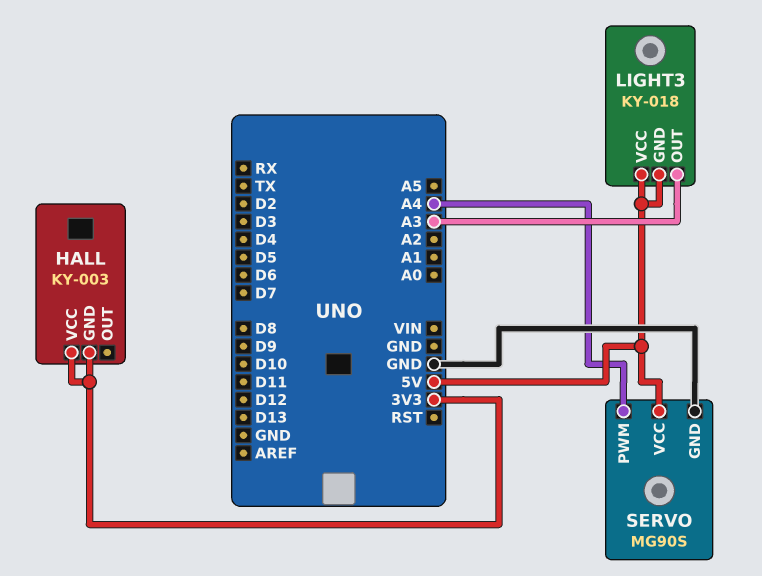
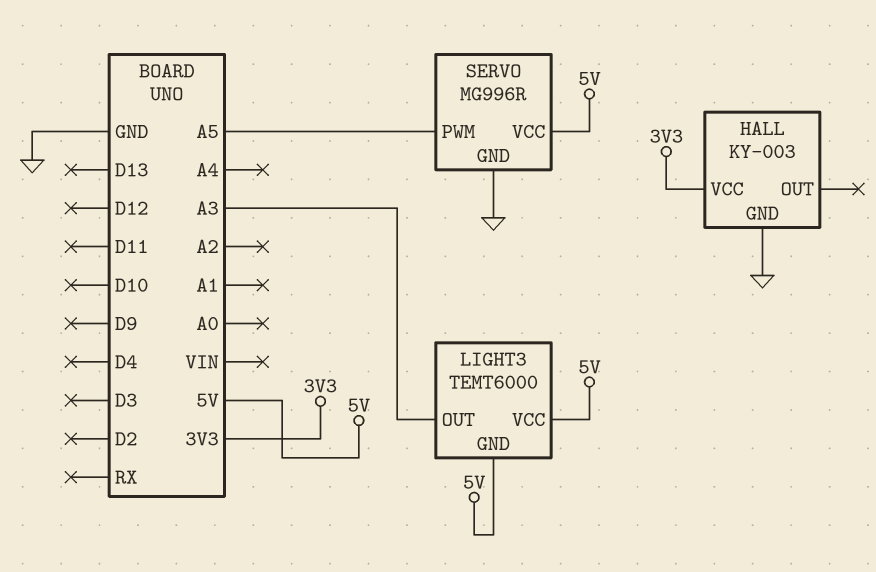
HALL pin GND: 3V3 -> GND
LIGHT3: KY-018 -> TEMT6000
SERVO: MG90S -> MG996R
SERVO pin PWM: A4 -> A5

